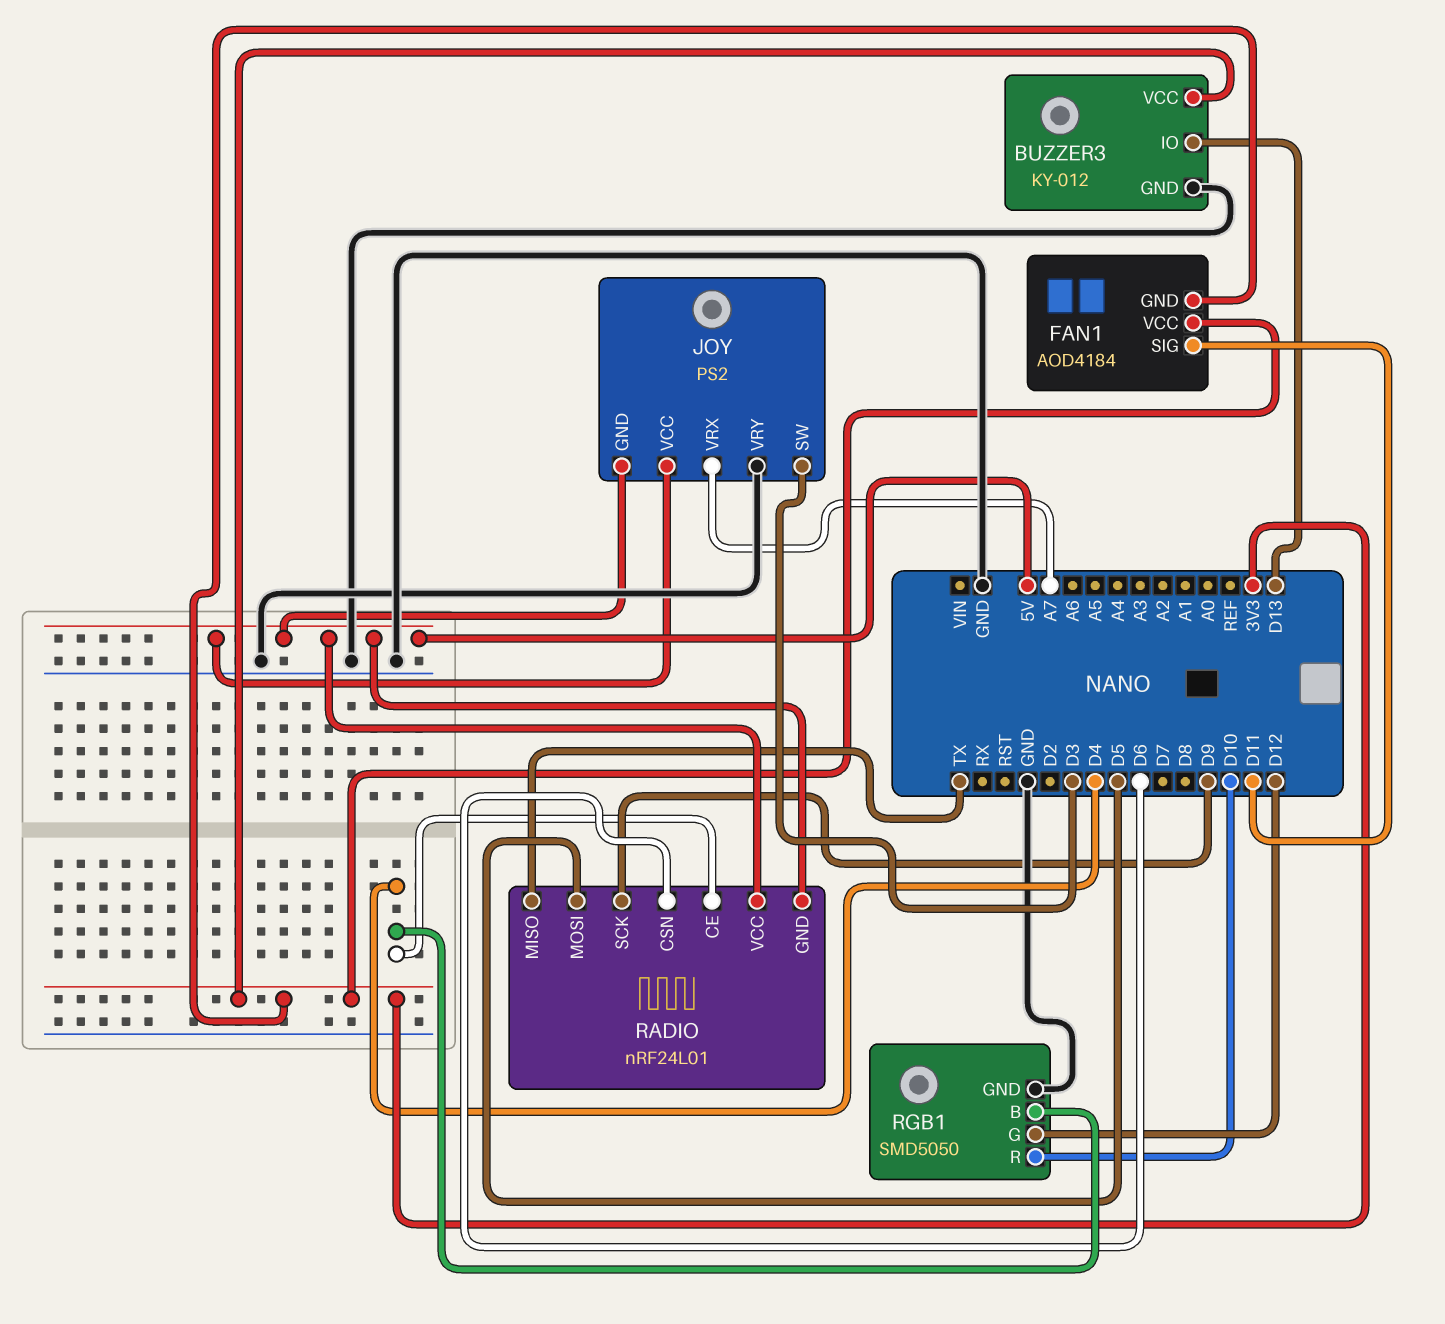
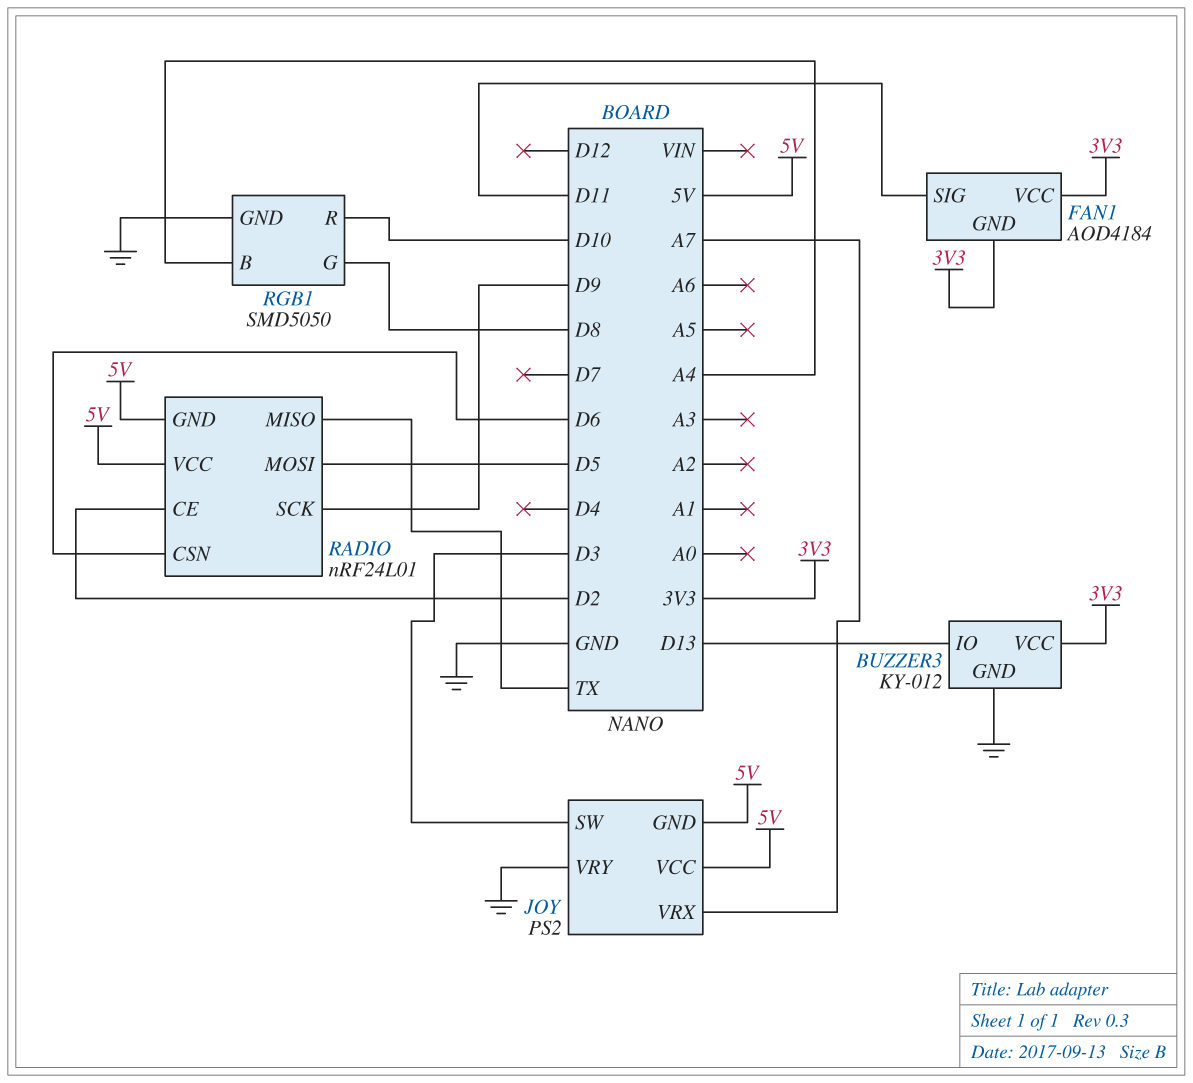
RADIO pin CE: D4 -> D2
RGB1 pin B: D4 -> A4
RGB1 pin G: D12 -> D8

